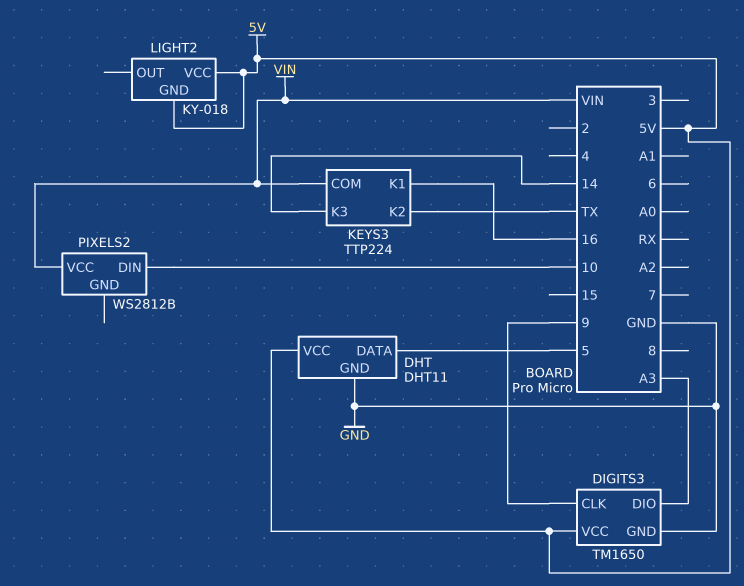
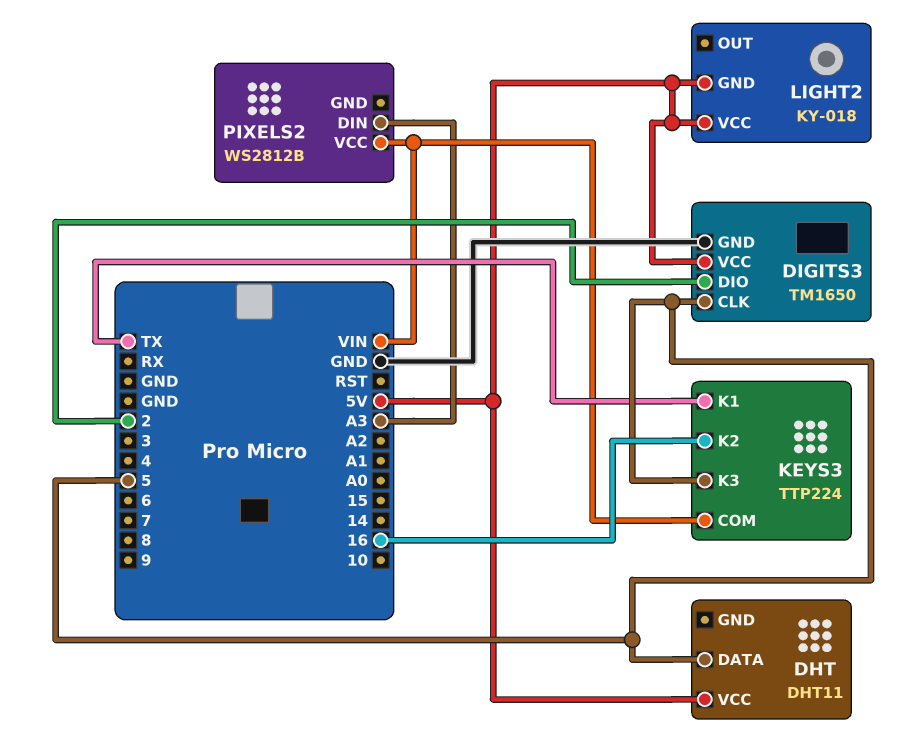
DHT pin GND: GND -> none
DIGITS3 pin CLK: 9 -> 5
DIGITS3 pin DIO: A3 -> 2
KEYS3 pin K1: 16 -> TX
KEYS3 pin K2: TX -> 16
KEYS3 pin K3: 14 -> 5
PIXELS2 pin DIN: 10 -> A3

